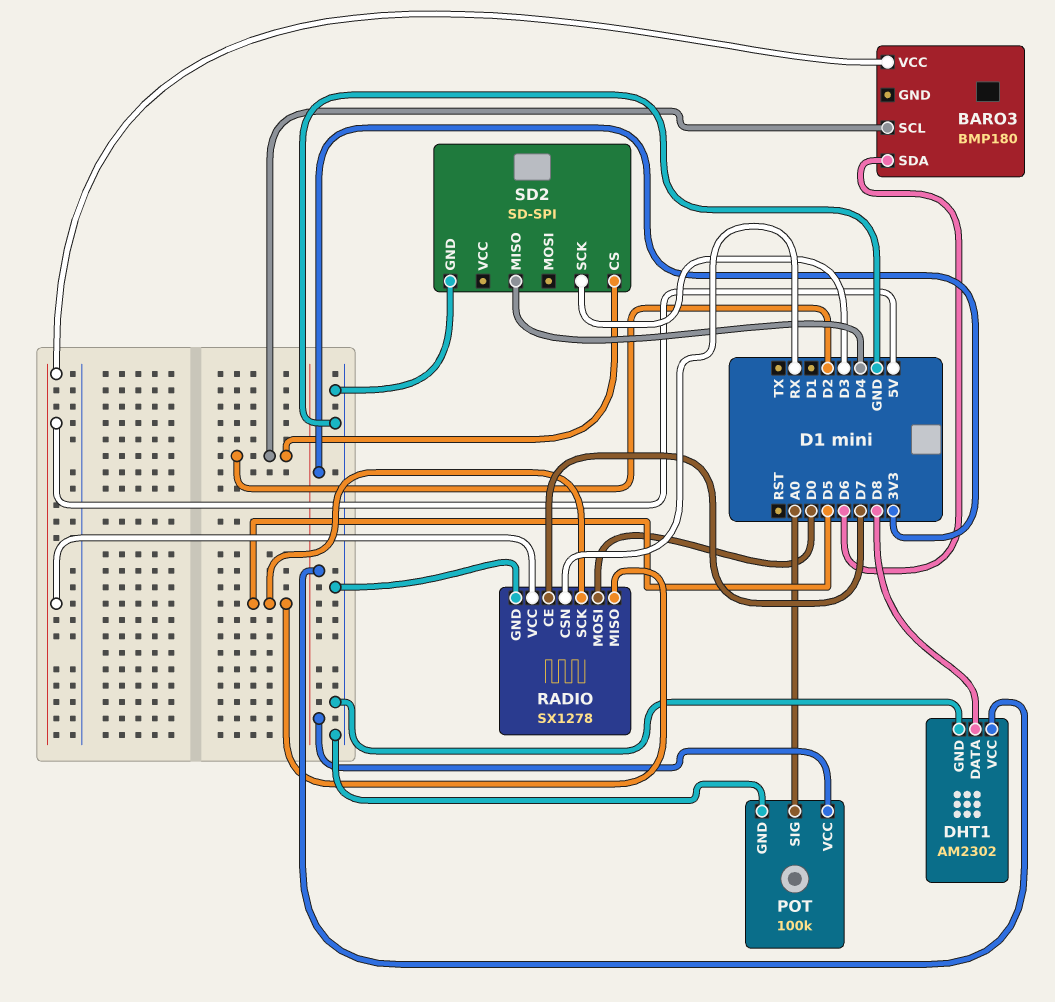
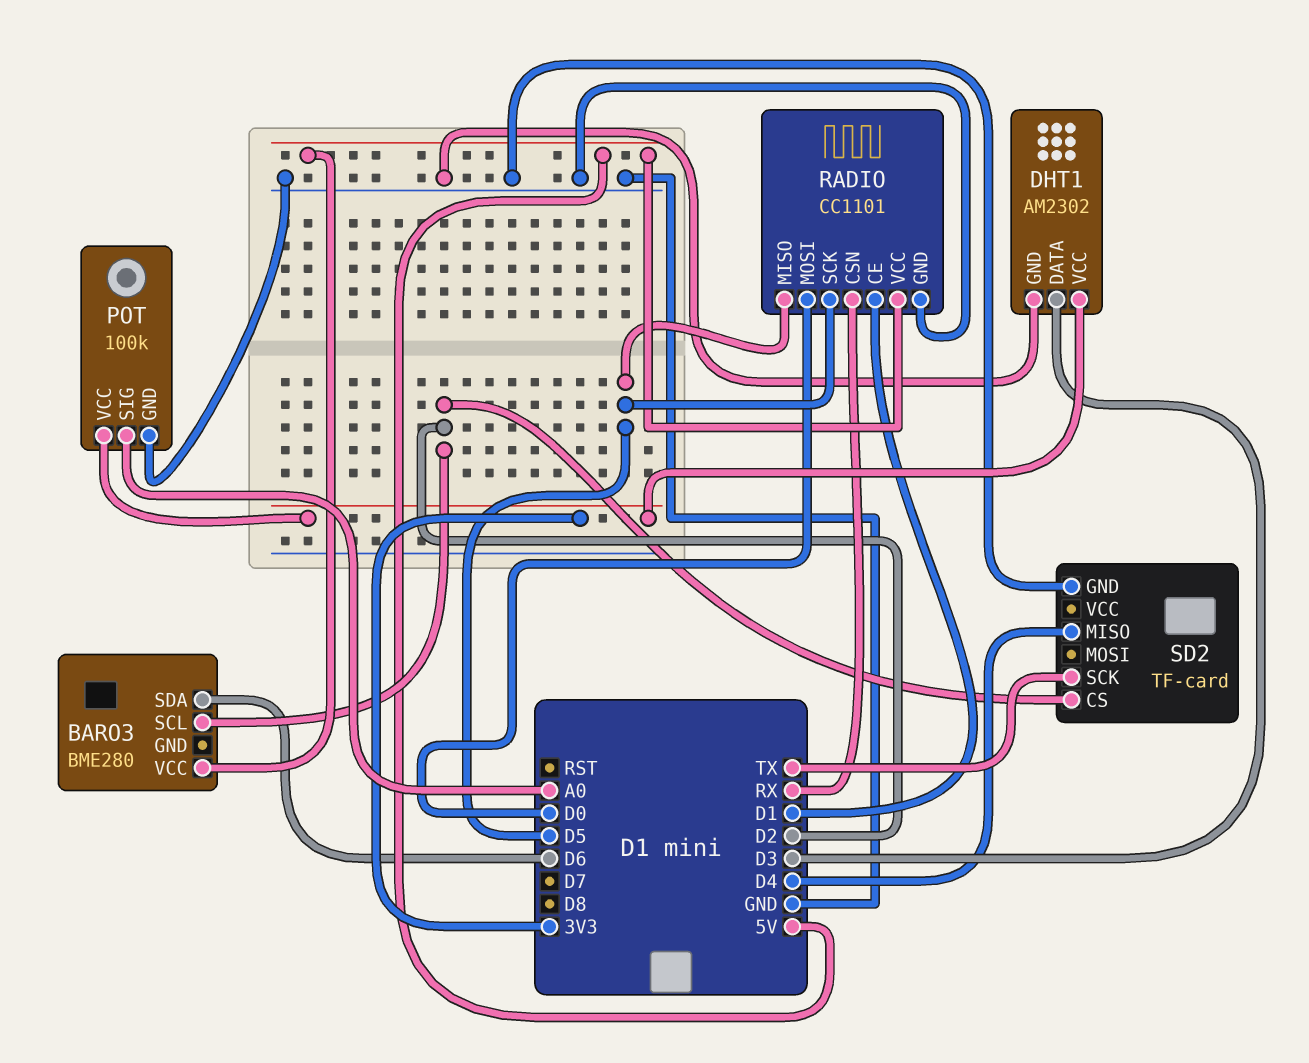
BARO3: BMP180 -> BME280
DHT1 pin DATA: D8 -> D3
RADIO: SX1278 -> CC1101
RADIO pin CE: D7 -> D1
SD2: SD-SPI -> TF-card
SD2 pin SCK: D3 -> TX

